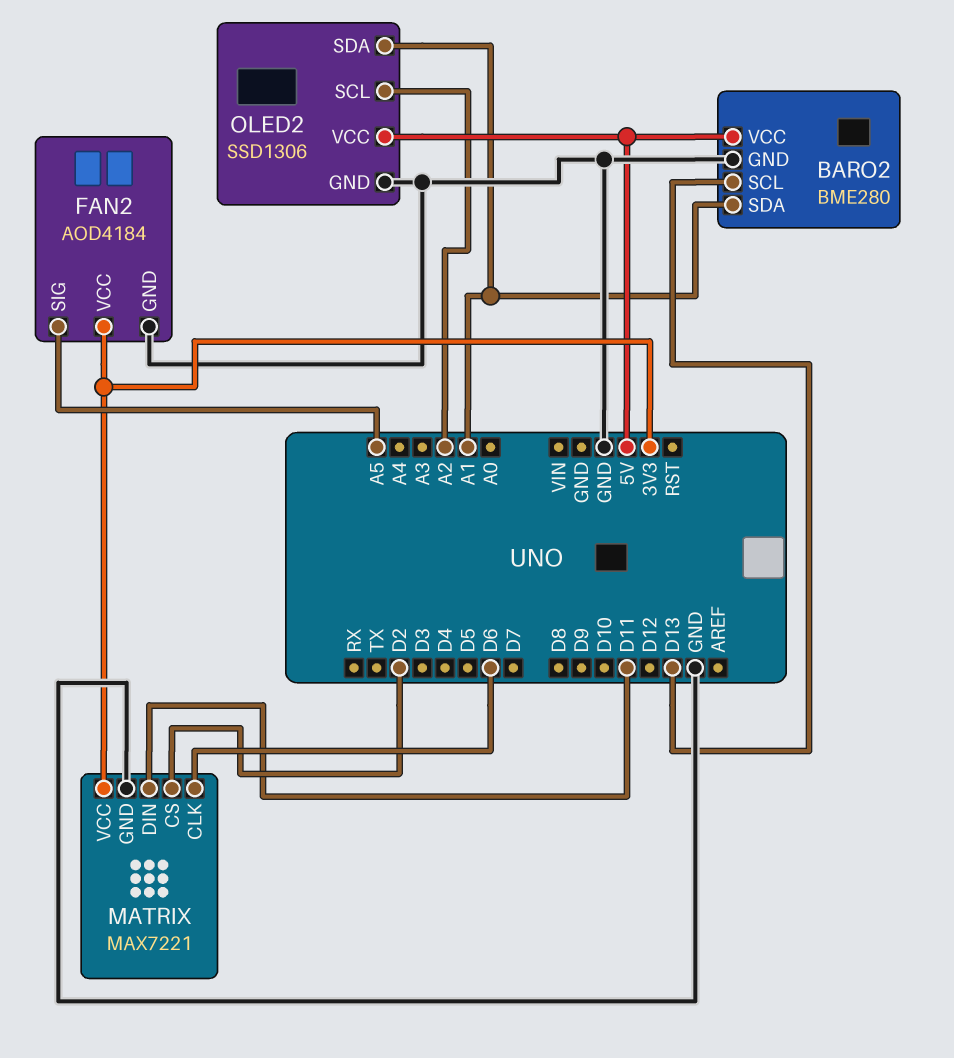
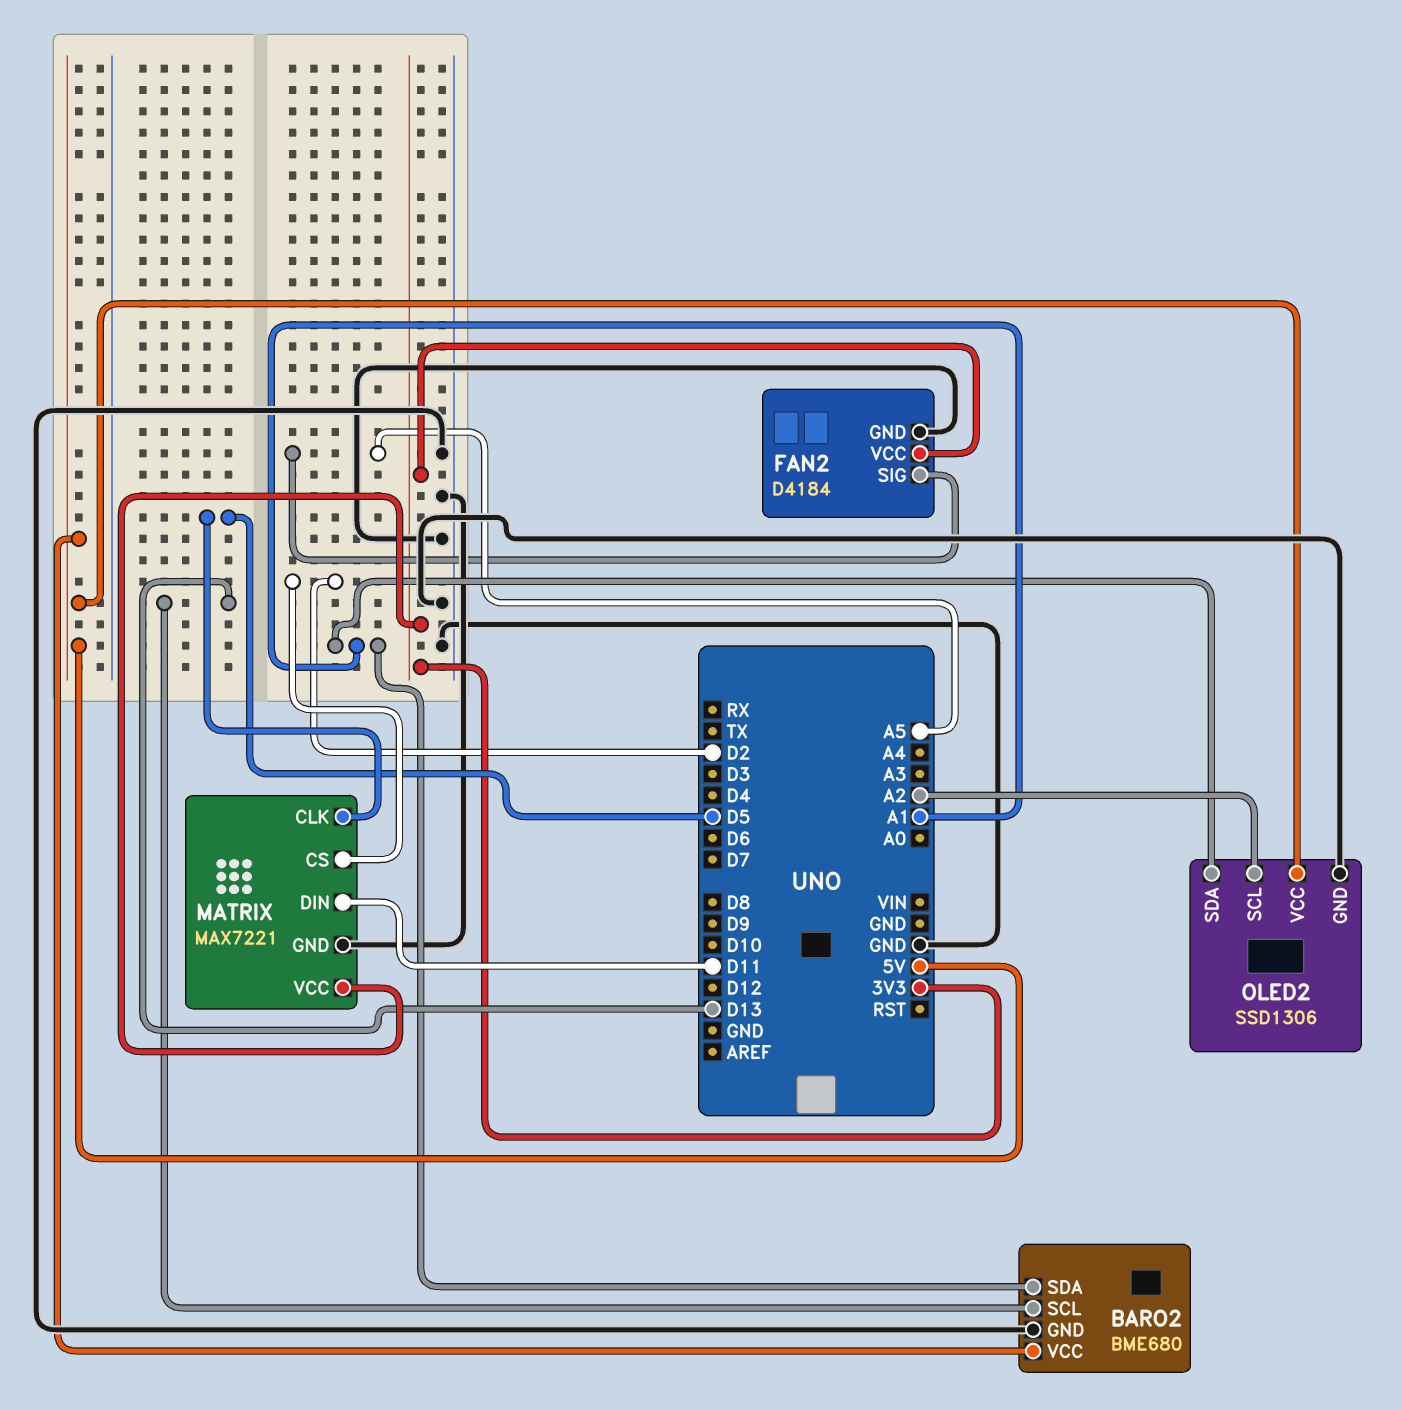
BARO2: BME280 -> BME680
FAN2: AOD4184 -> D4184
MATRIX pin CLK: D6 -> D5

